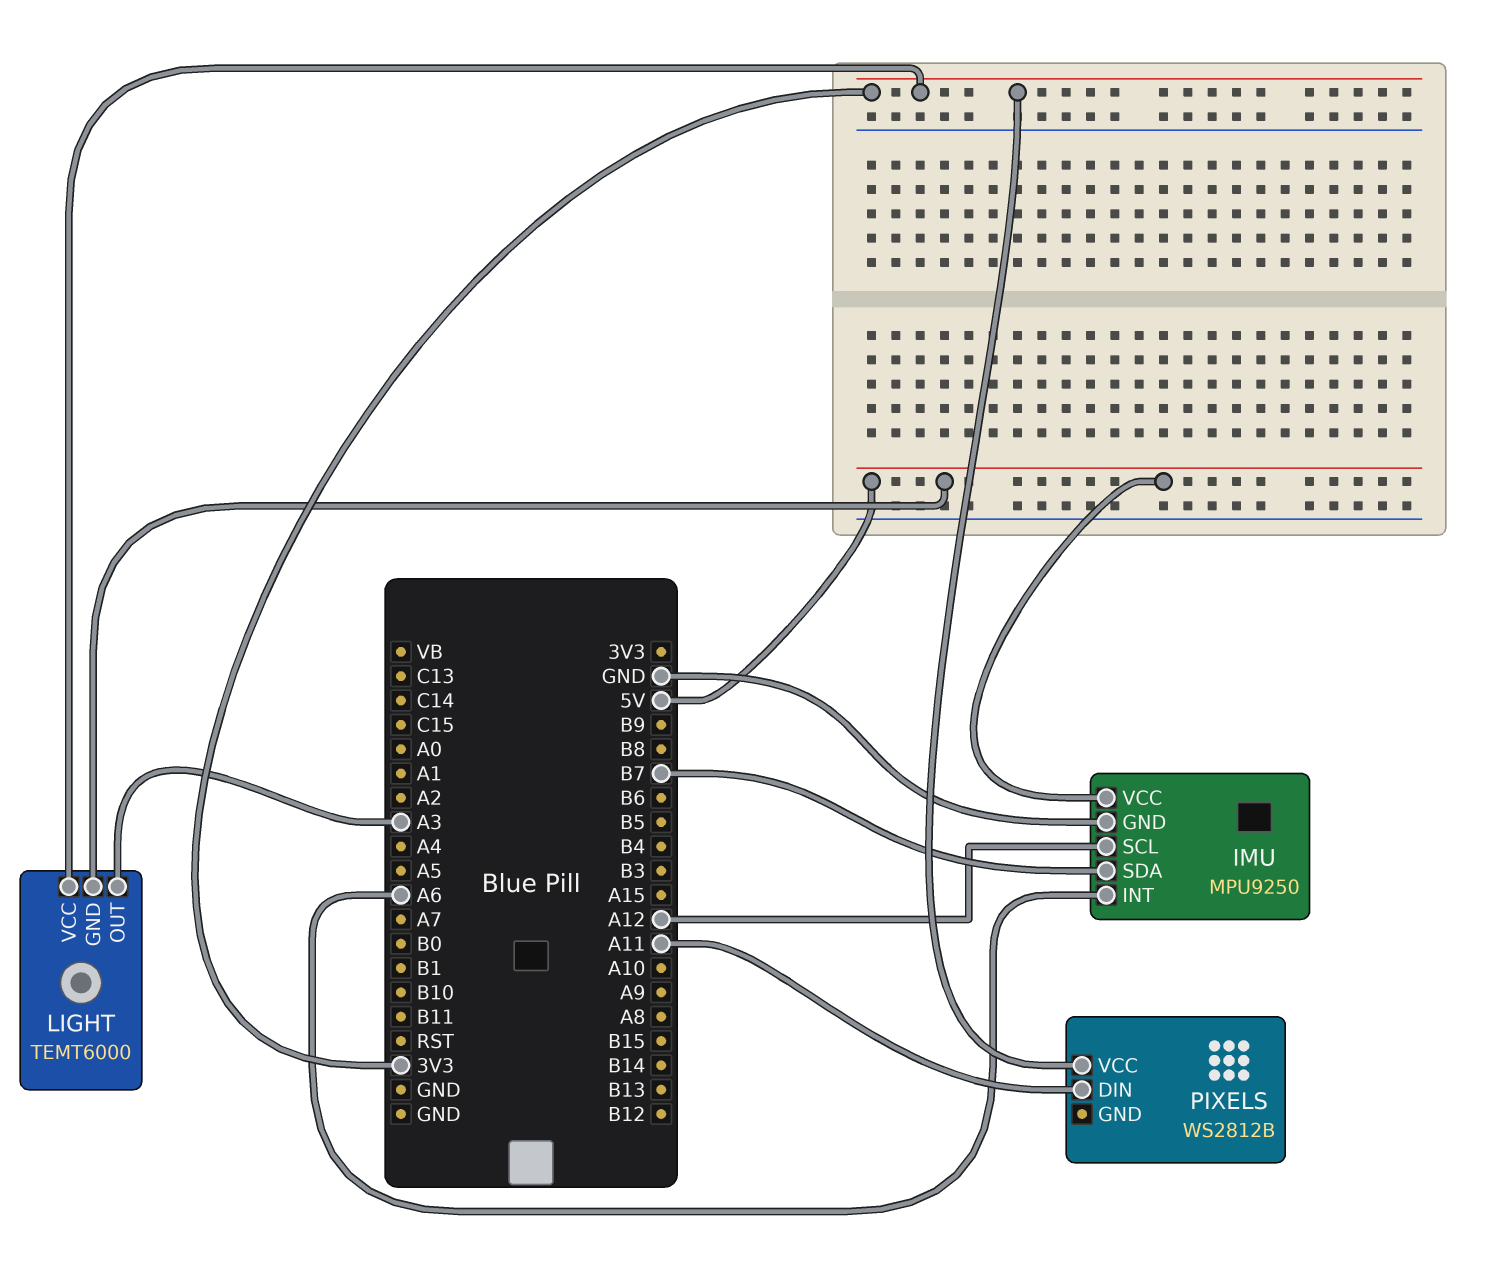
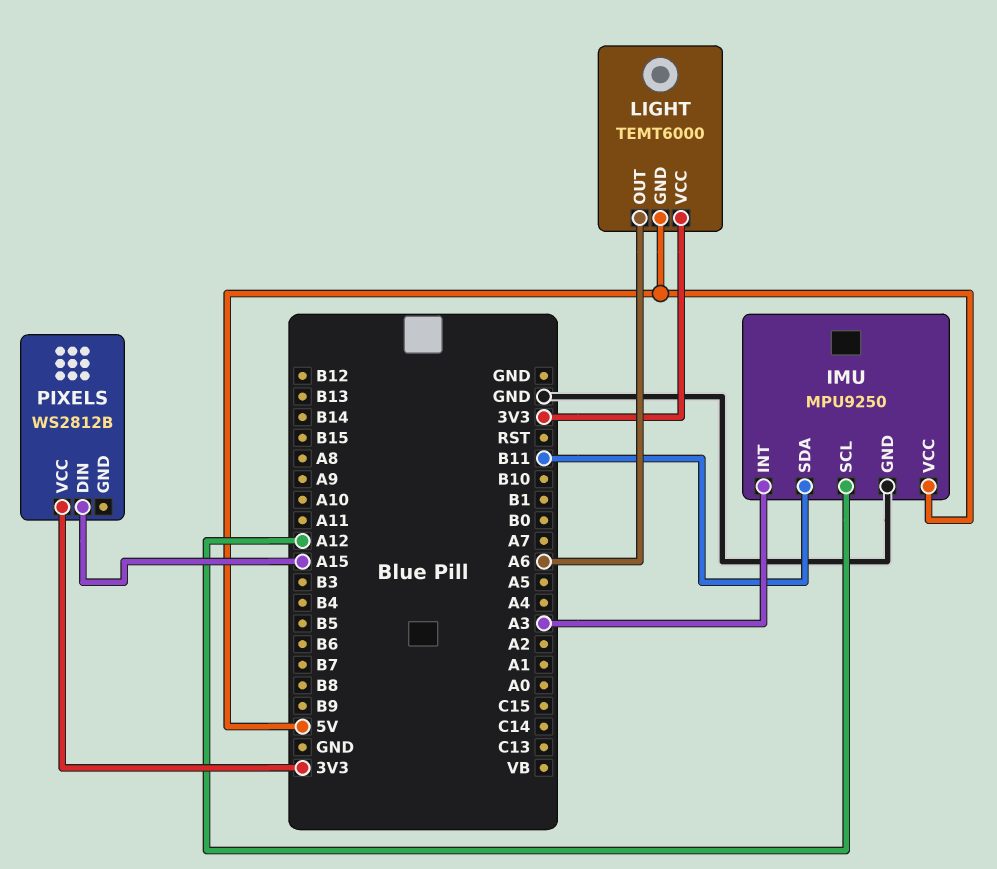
IMU pin INT: A6 -> A3
IMU pin SDA: B7 -> B11
LIGHT pin OUT: A3 -> A6
PIXELS pin DIN: A11 -> A15

